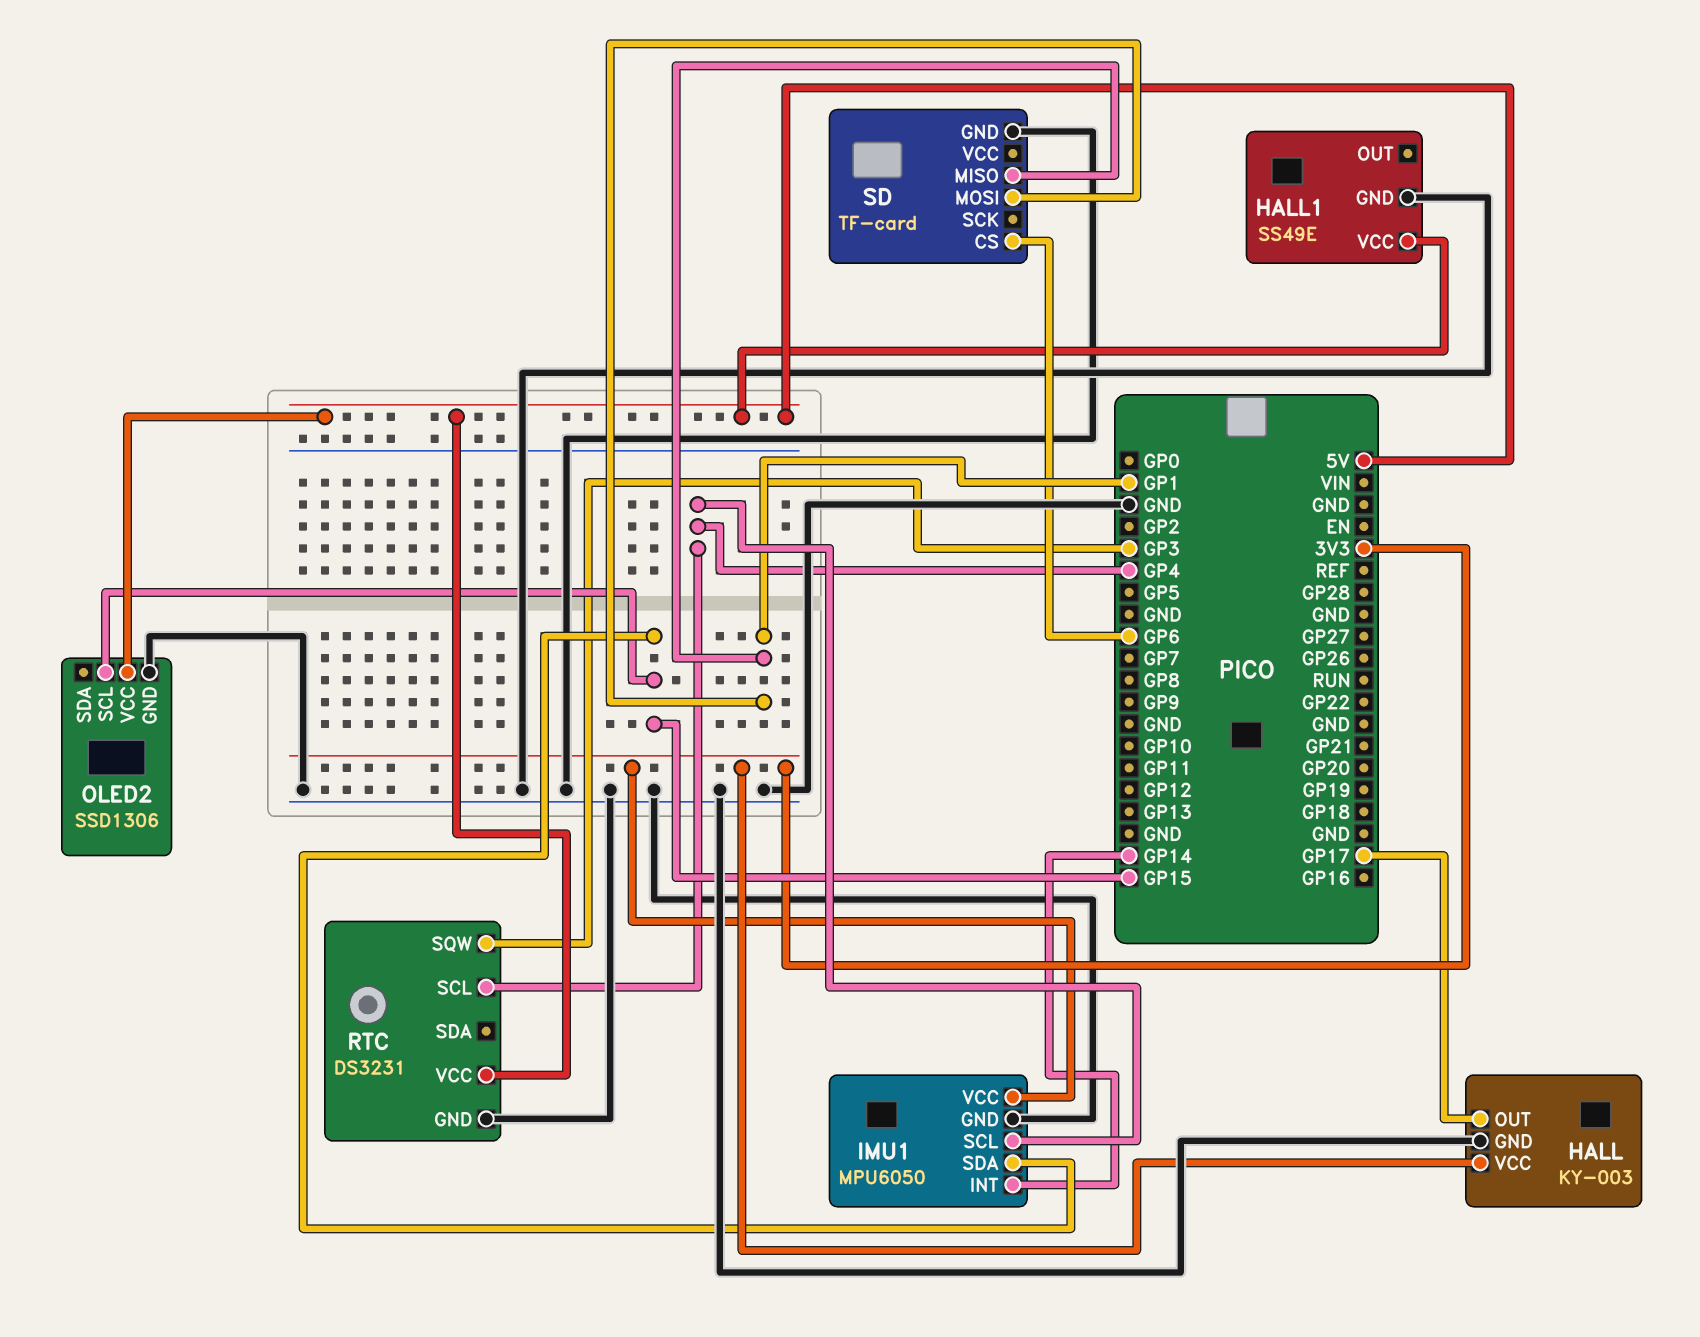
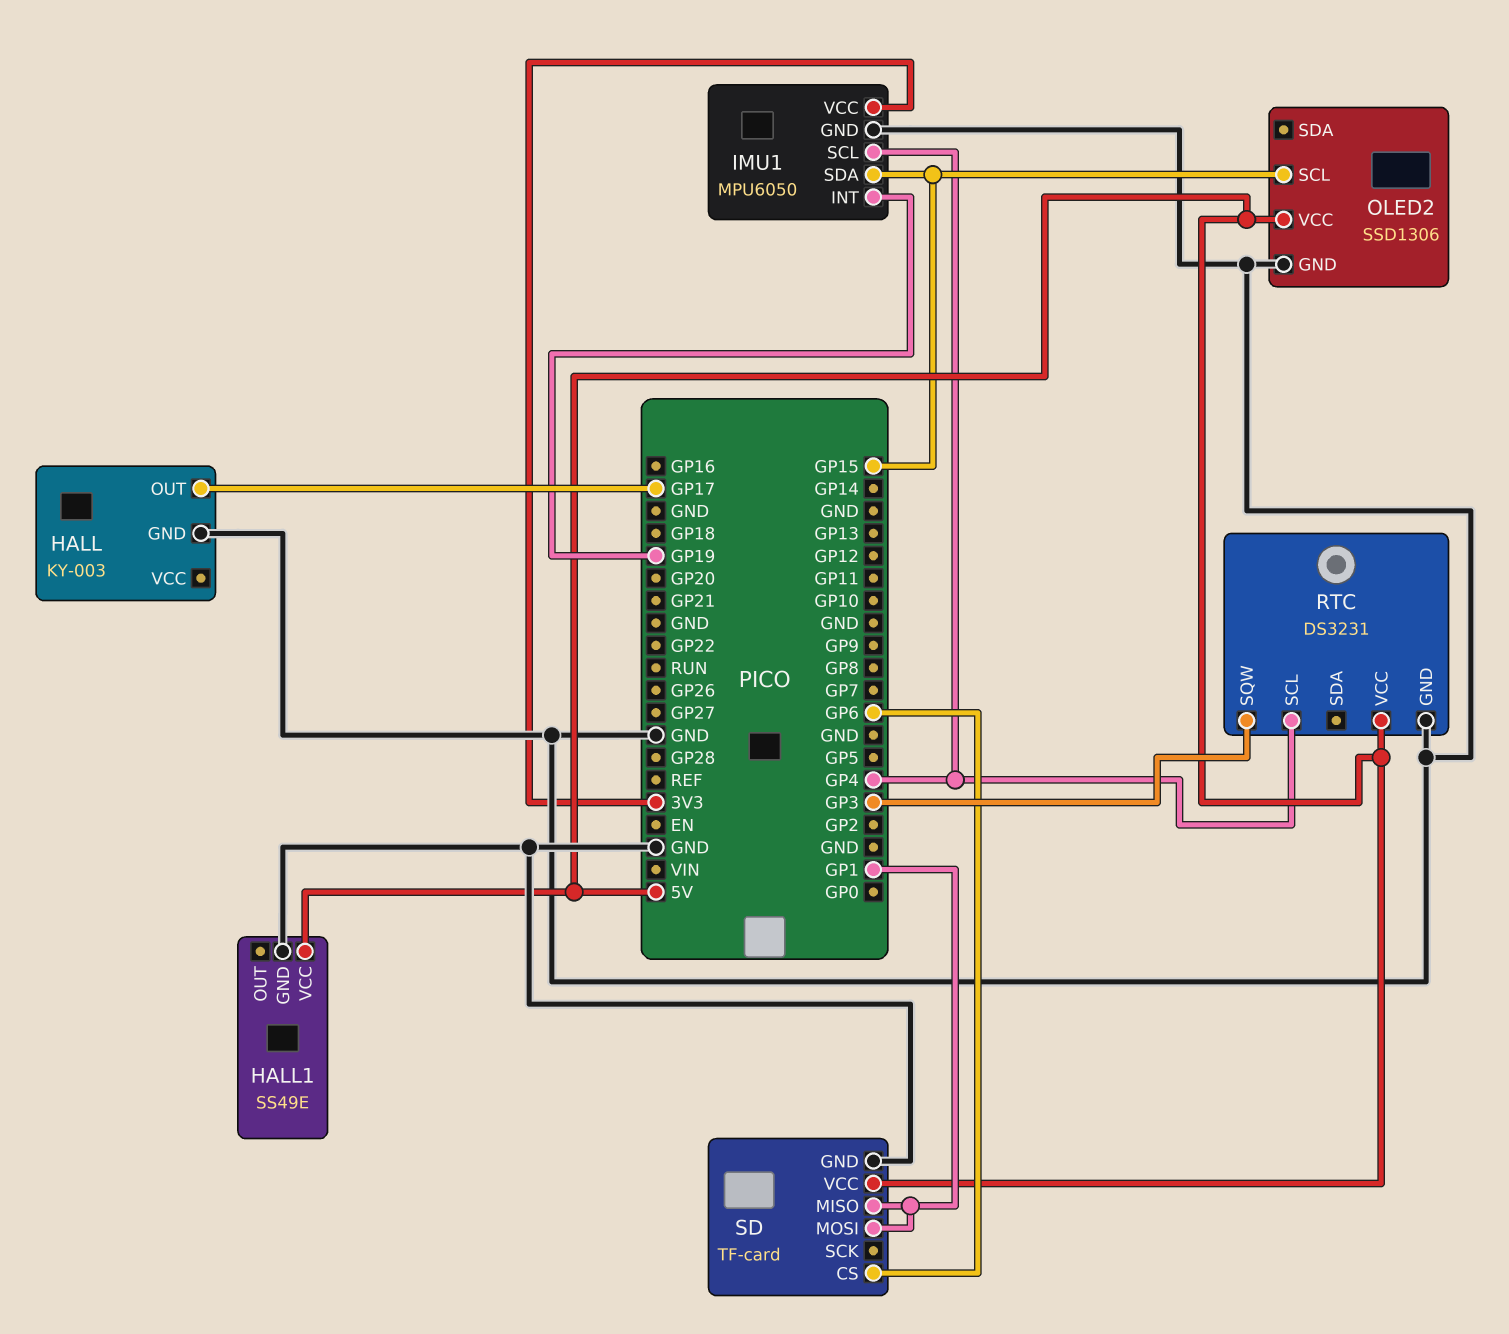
HALL pin VCC: 3V3 -> none
IMU1 pin INT: GP14 -> GP19
SD pin VCC: none -> 5V

